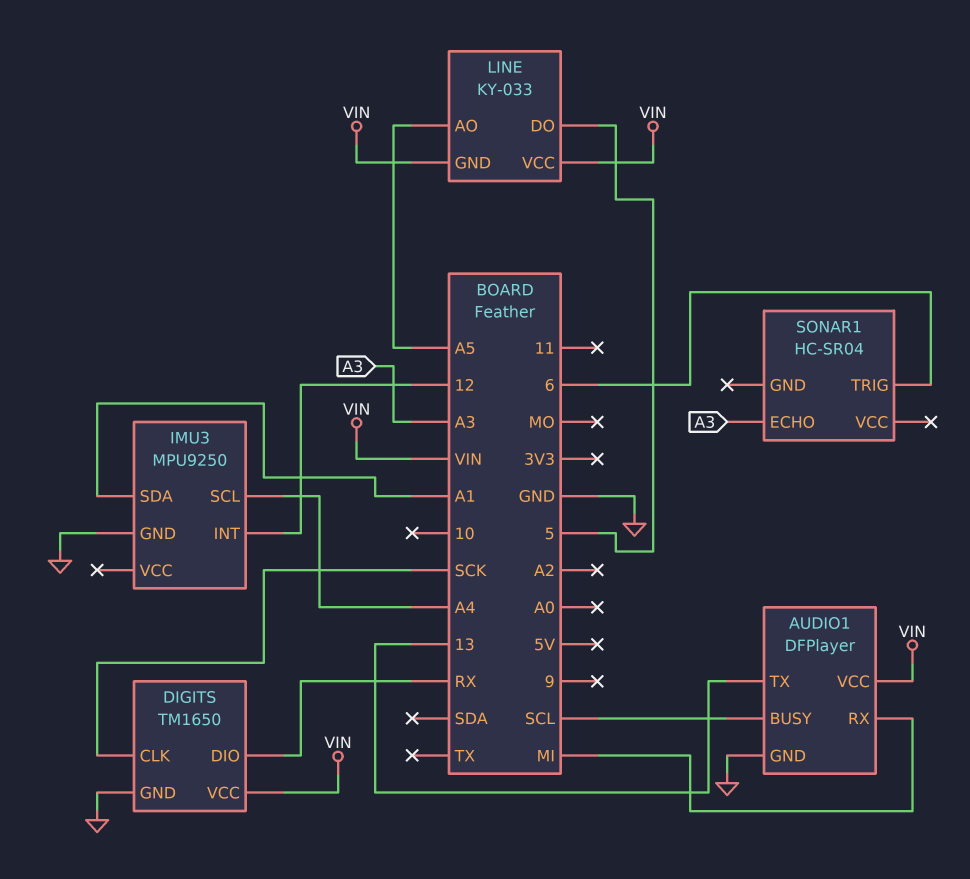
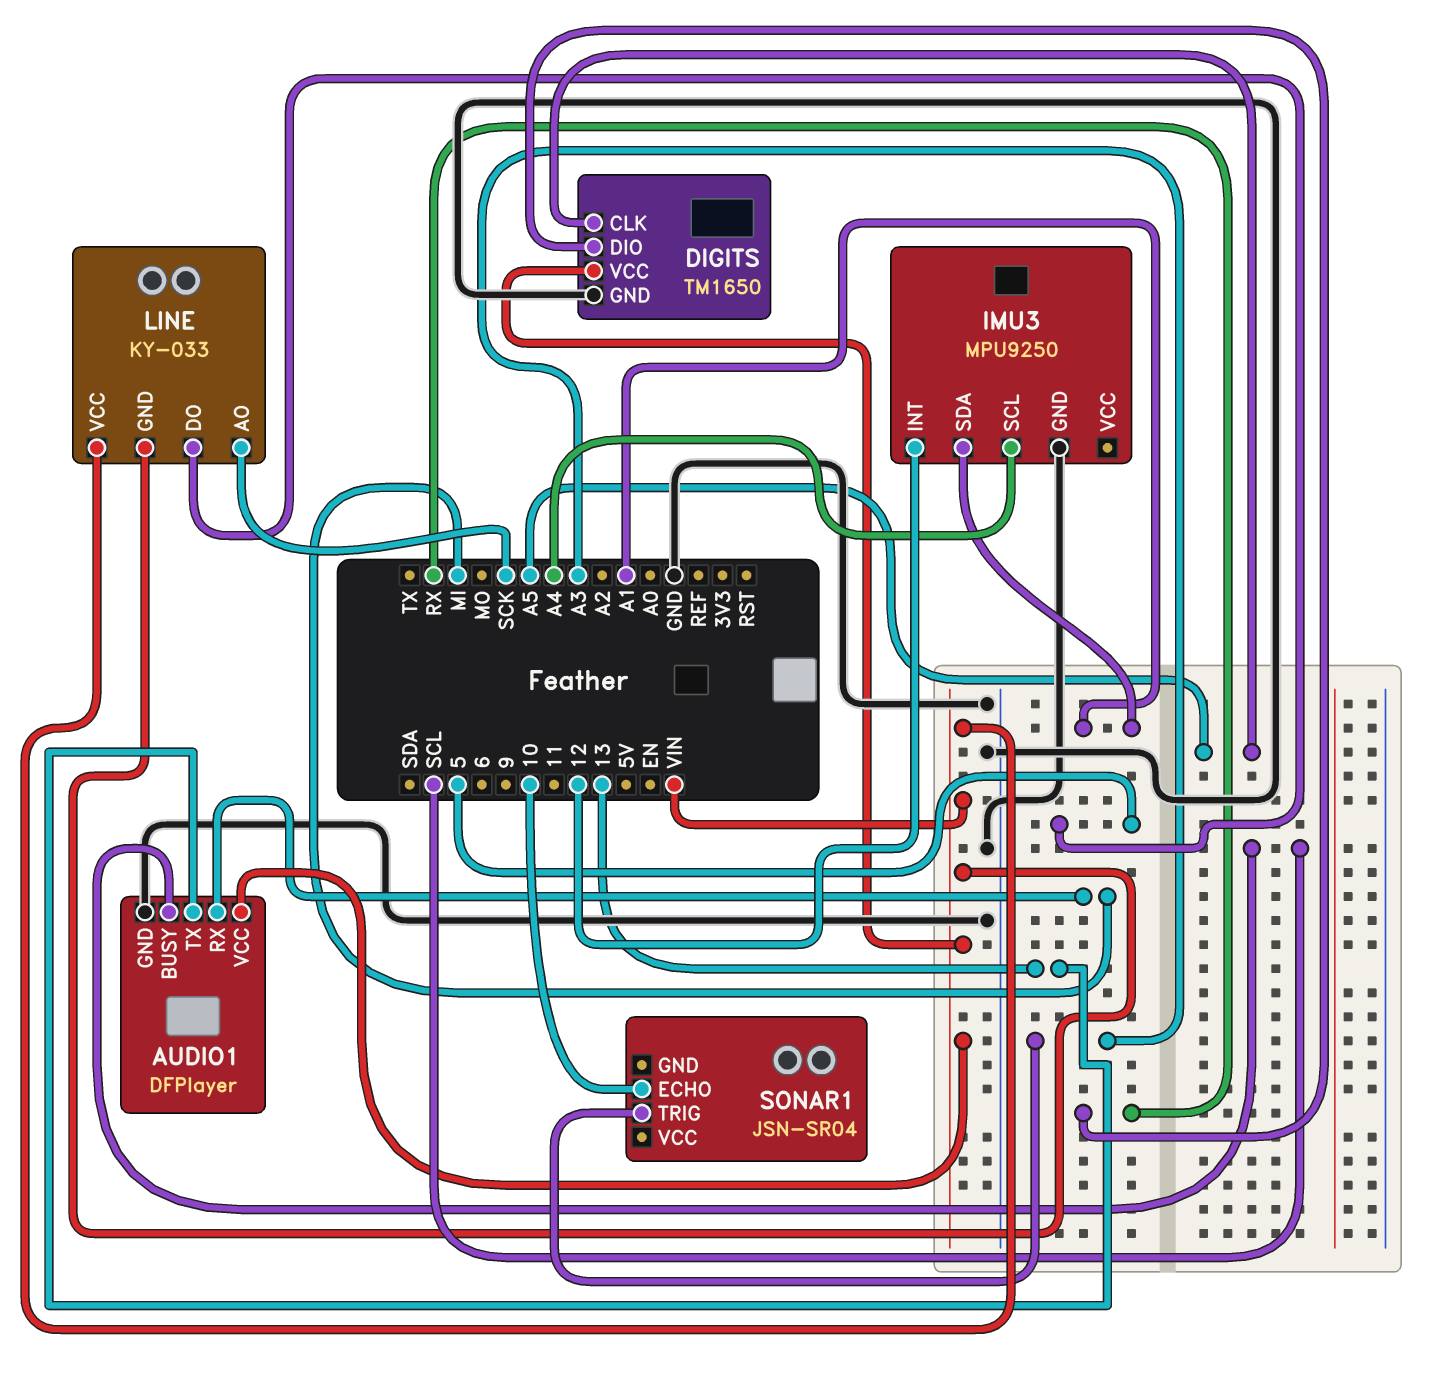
DIGITS pin CLK: SCK -> A5
LINE pin AO: A5 -> SCK
SONAR1: HC-SR04 -> JSN-SR04
SONAR1 pin ECHO: A3 -> 10
SONAR1 pin TRIG: 6 -> A3

